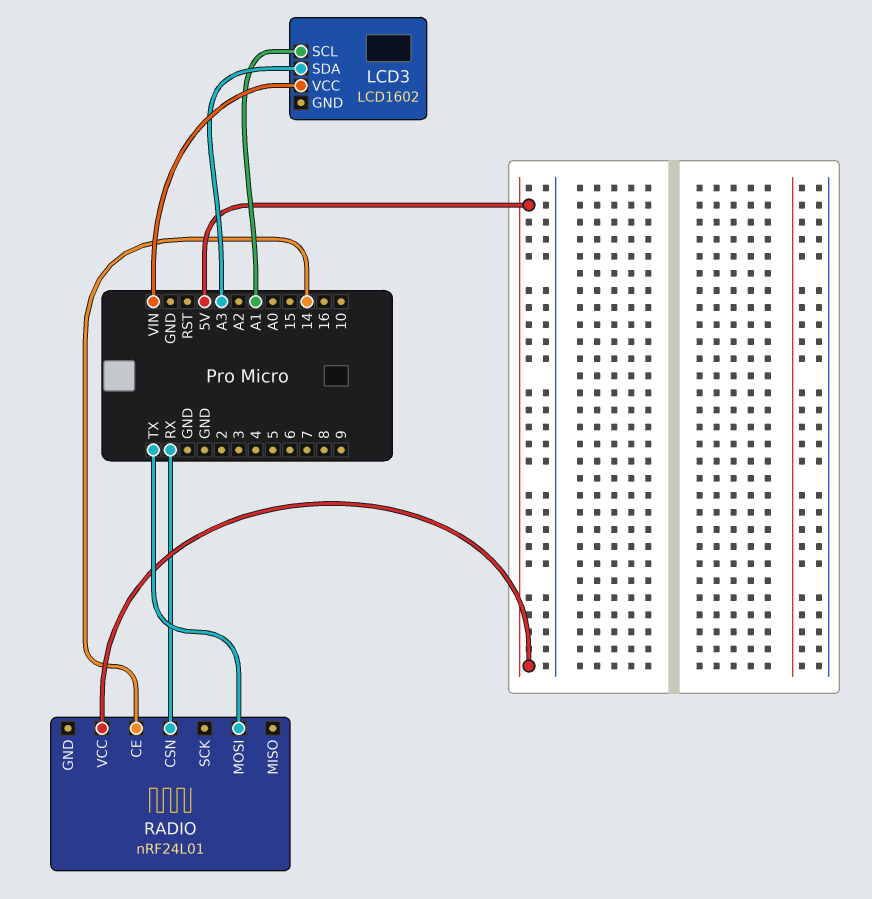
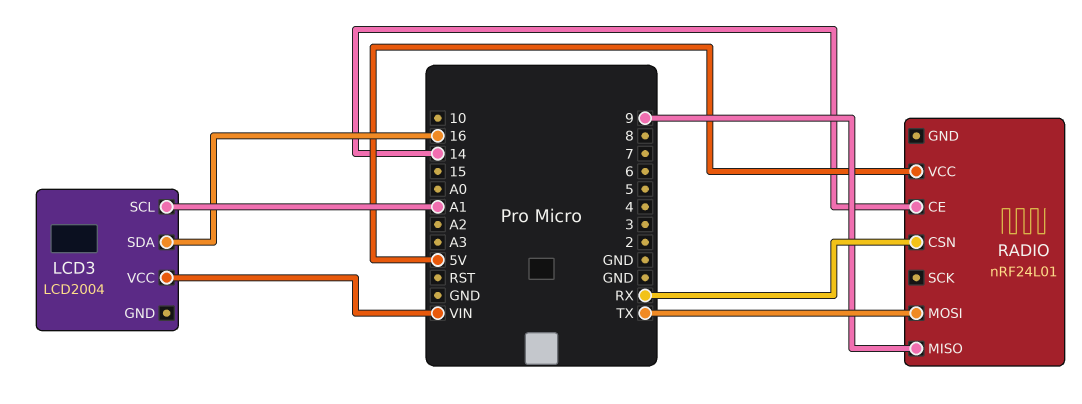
LCD3: LCD1602 -> LCD2004
LCD3 pin SDA: A3 -> 16
RADIO pin MISO: none -> 9

